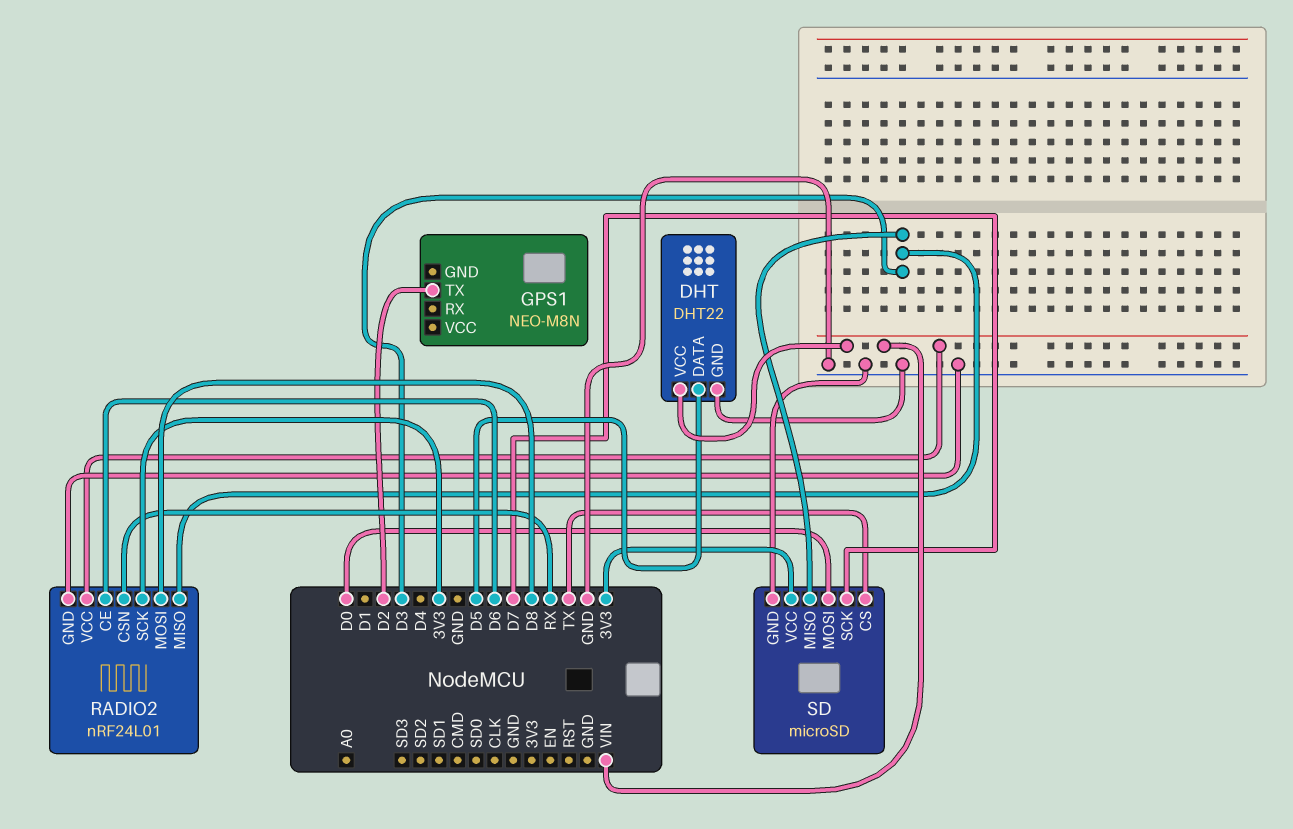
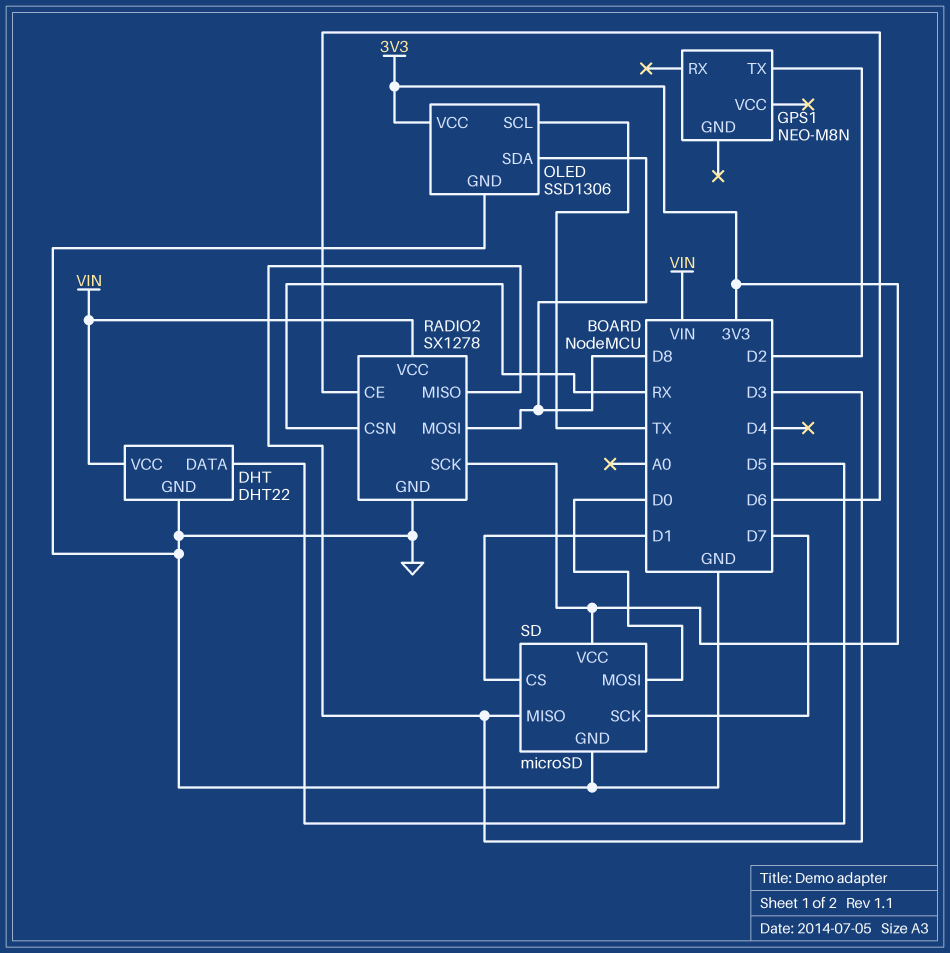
OLED: none -> SSD1306
OLED pin GND: none -> GND
OLED pin SCL: none -> TX
OLED pin SDA: none -> D8
OLED pin VCC: none -> 3V3
RADIO2: nRF24L01 -> SX1278
SD pin CS: TX -> D1

